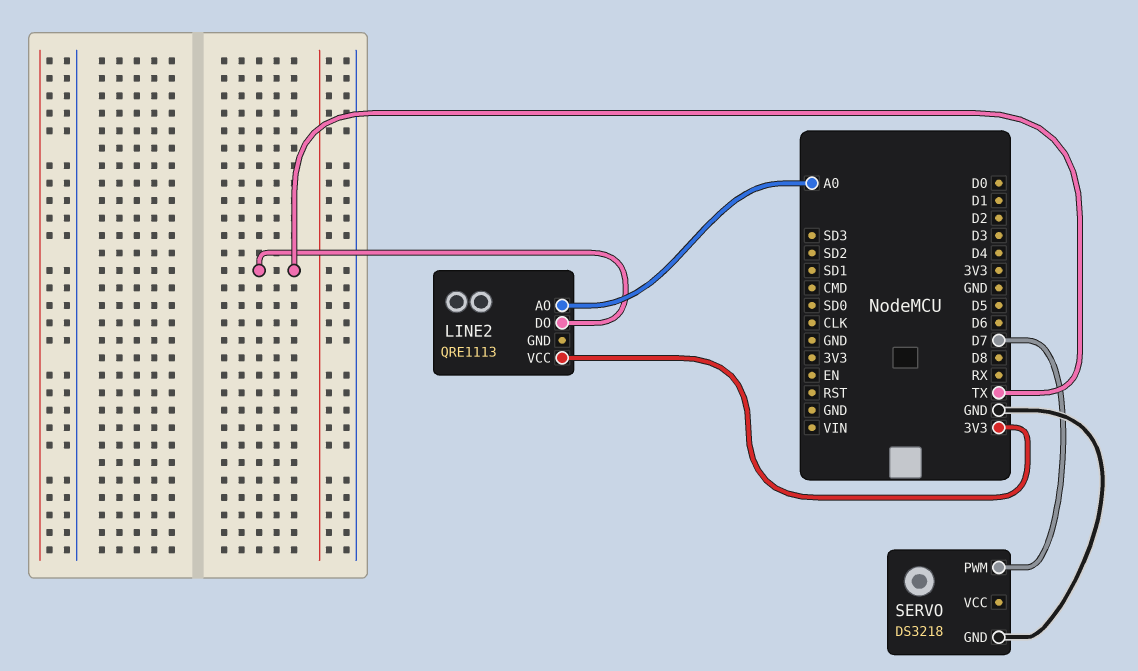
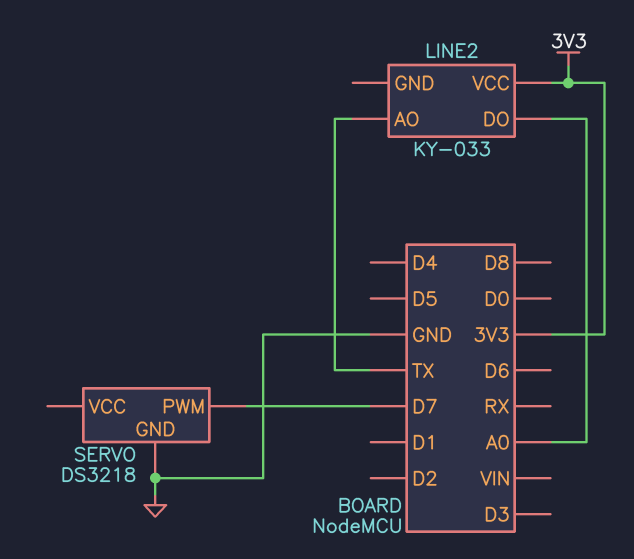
LINE2: QRE1113 -> KY-033
LINE2 pin AO: A0 -> TX
LINE2 pin DO: TX -> A0

